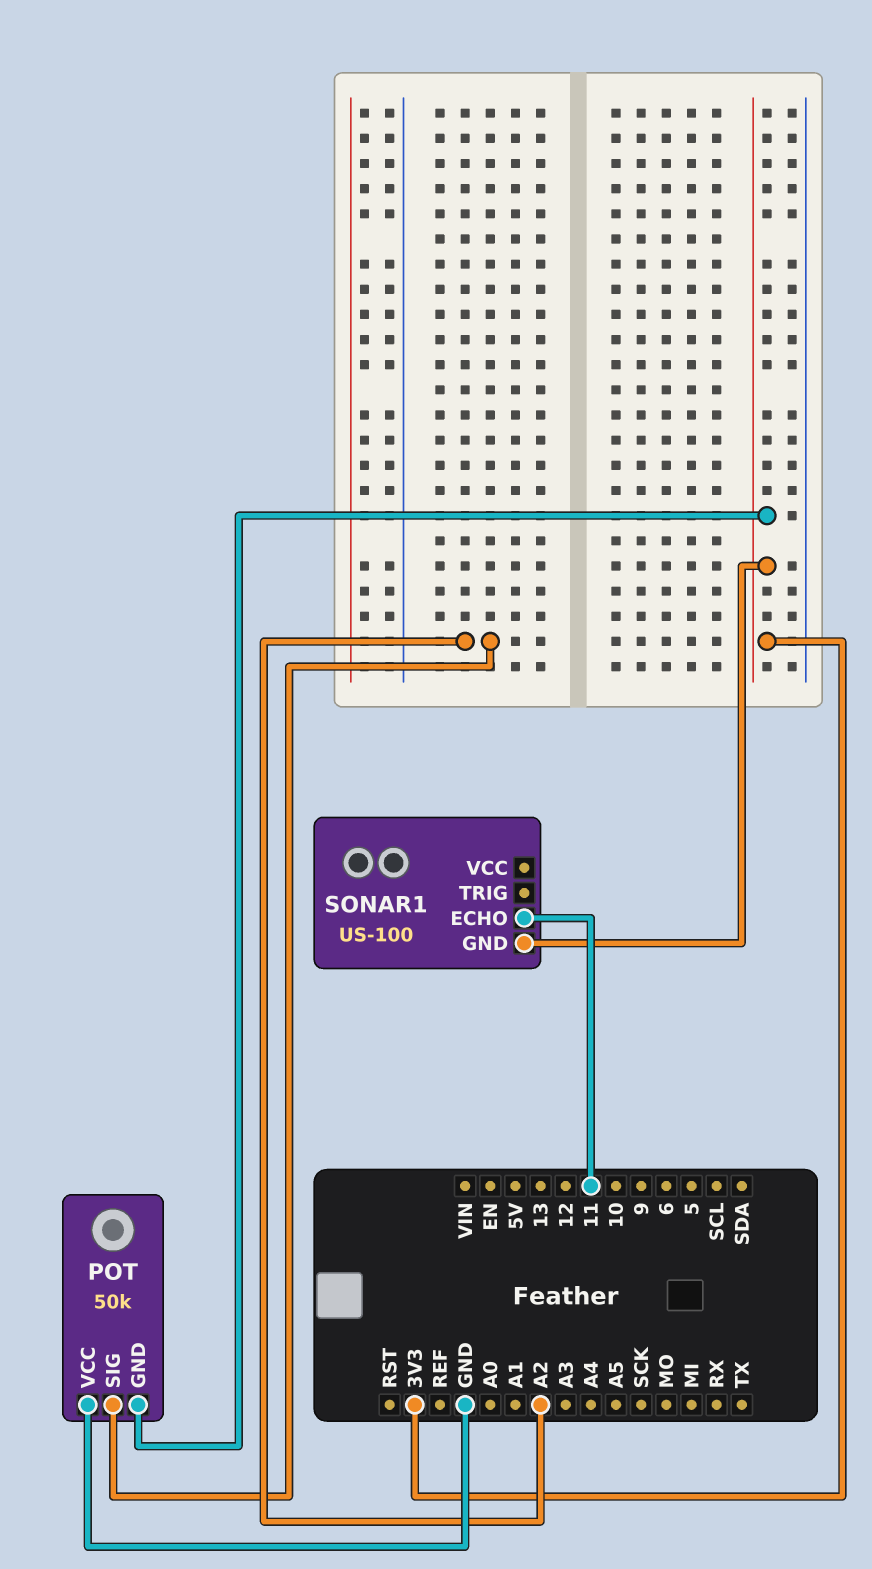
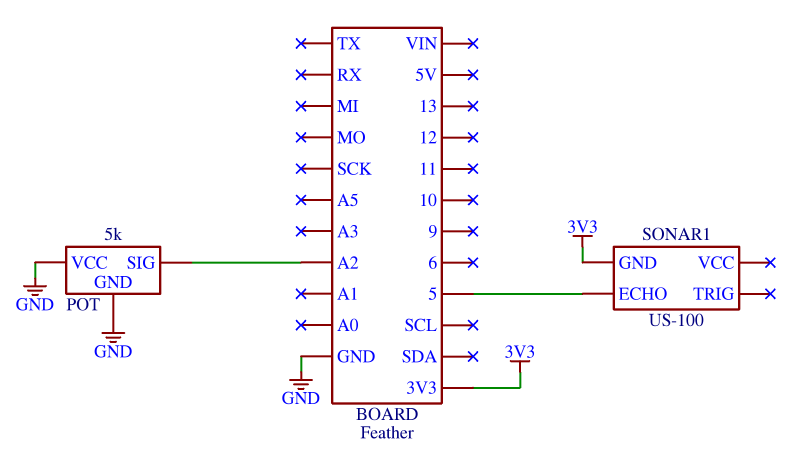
POT: 50k -> 5k
POT pin GND: 3V3 -> GND
SONAR1 pin ECHO: 11 -> 5

